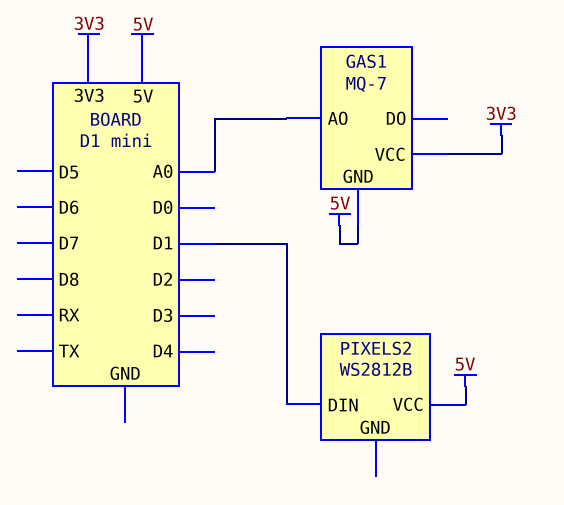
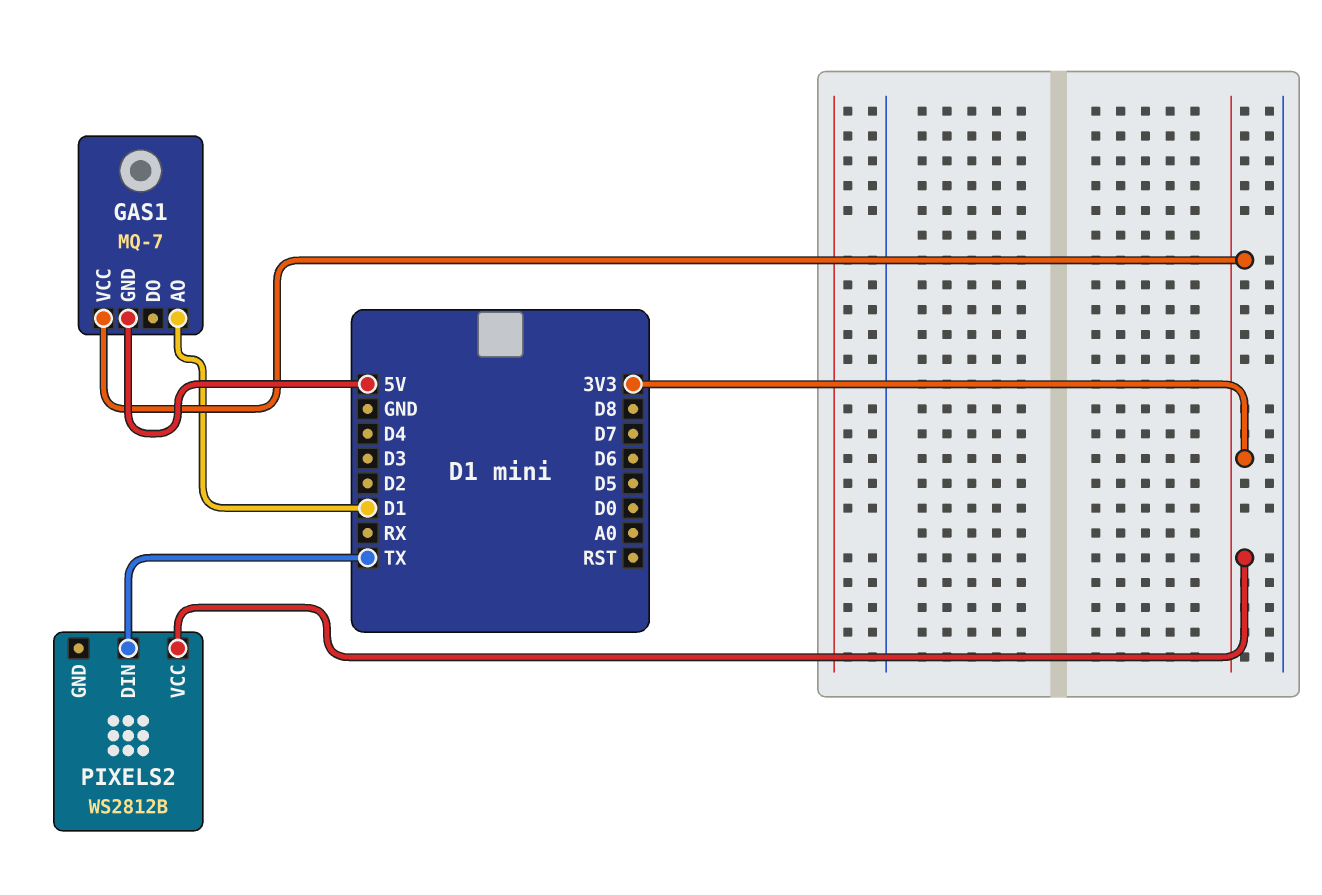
GAS1 pin AO: A0 -> D1
PIXELS2 pin DIN: D1 -> TX
PIXELS2 pin VCC: 5V -> 3V3

